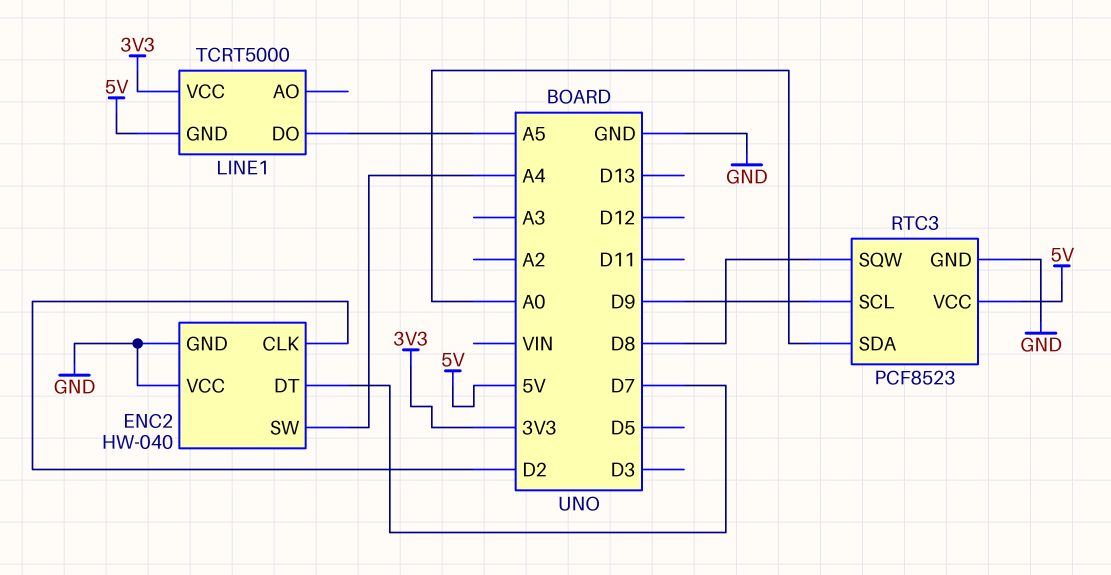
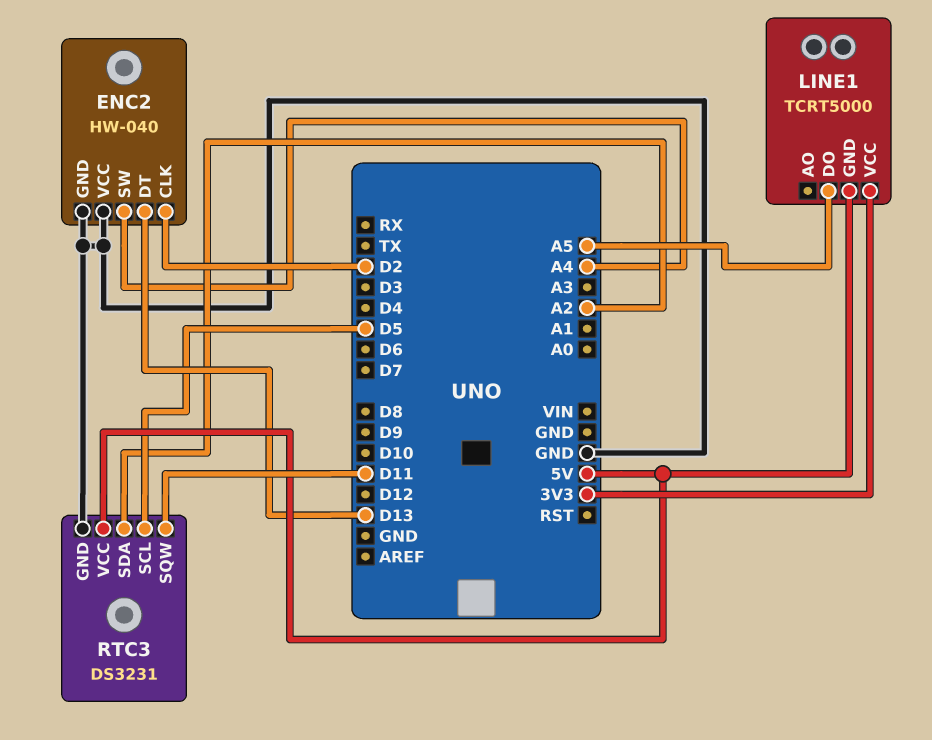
ENC2 pin DT: D7 -> D13
RTC3: PCF8523 -> DS3231
RTC3 pin SCL: D9 -> D5
RTC3 pin SDA: A0 -> A2
RTC3 pin SQW: D8 -> D11

